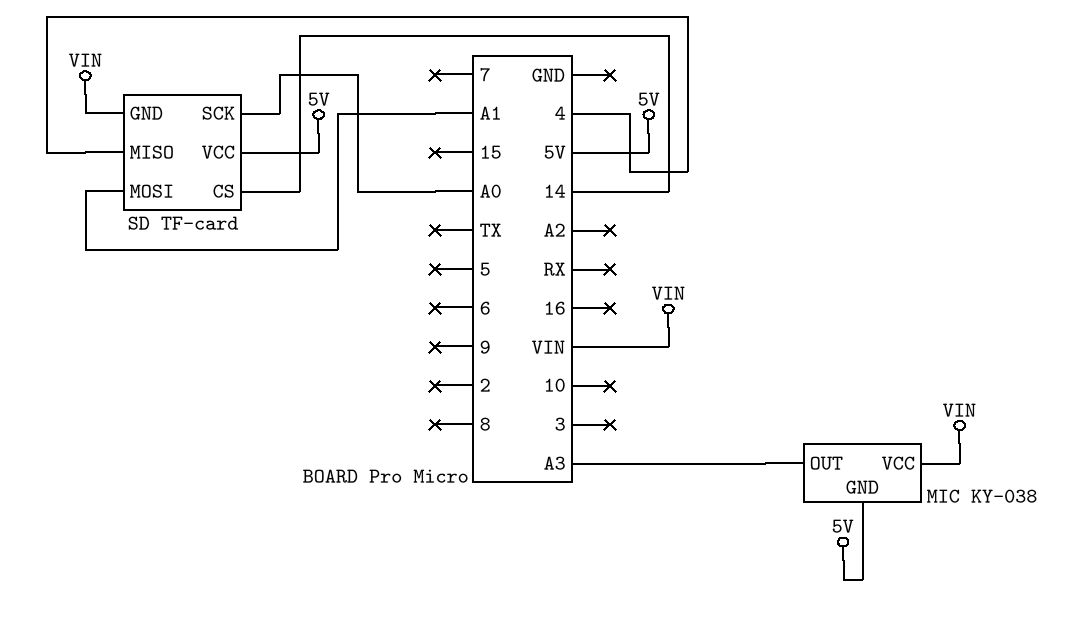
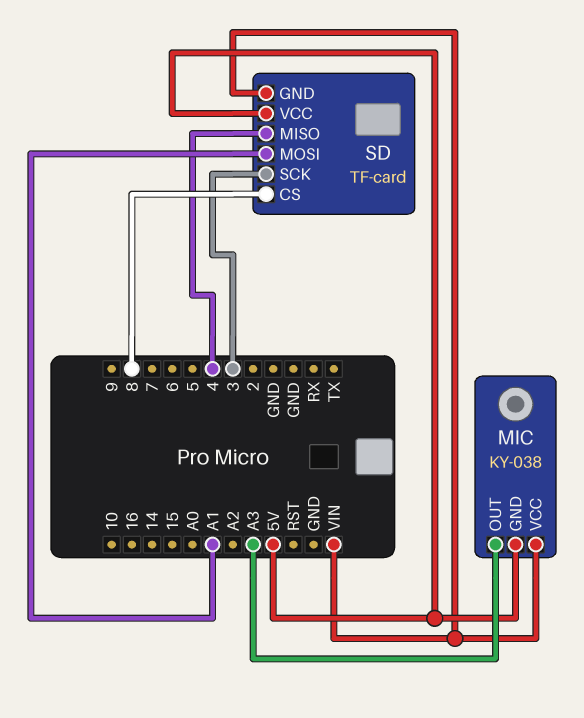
SD pin CS: 14 -> 8
SD pin SCK: A0 -> 3

